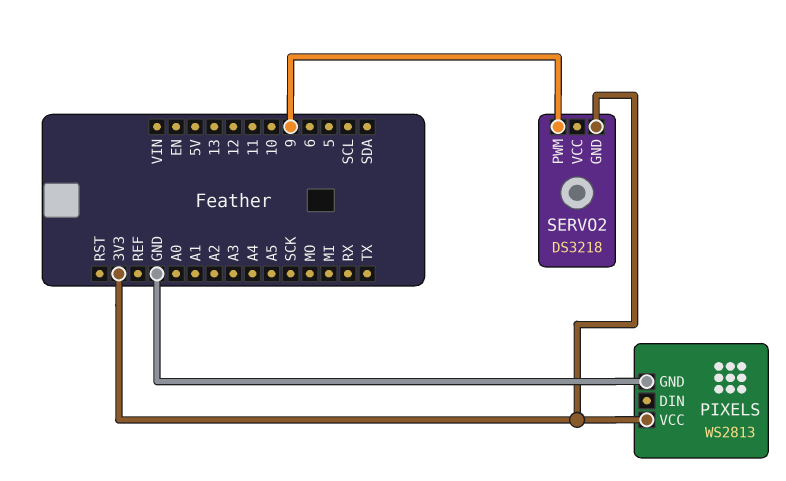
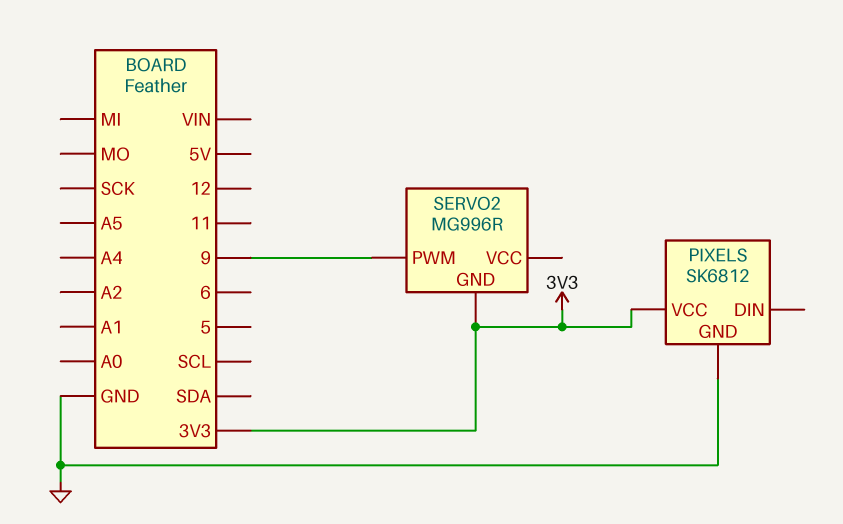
PIXELS: WS2813 -> SK6812
SERVO2: DS3218 -> MG996R

